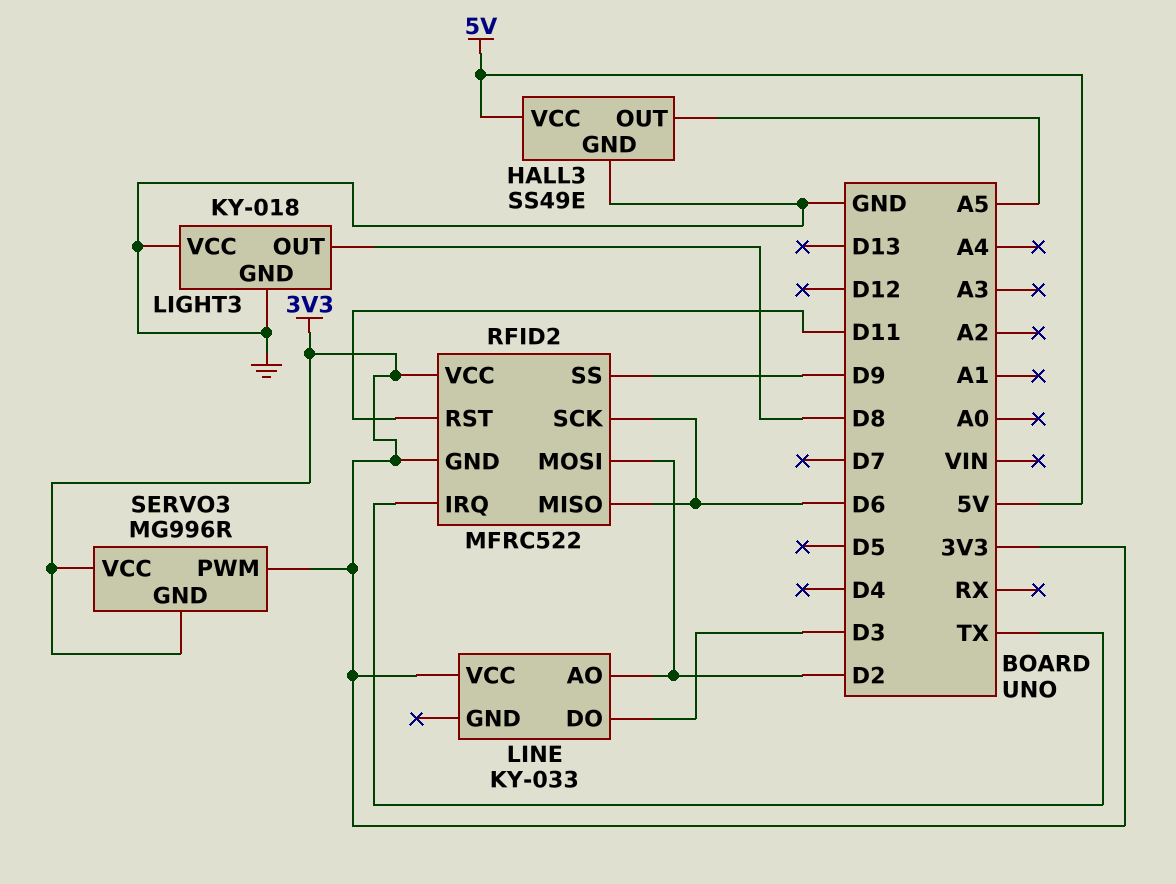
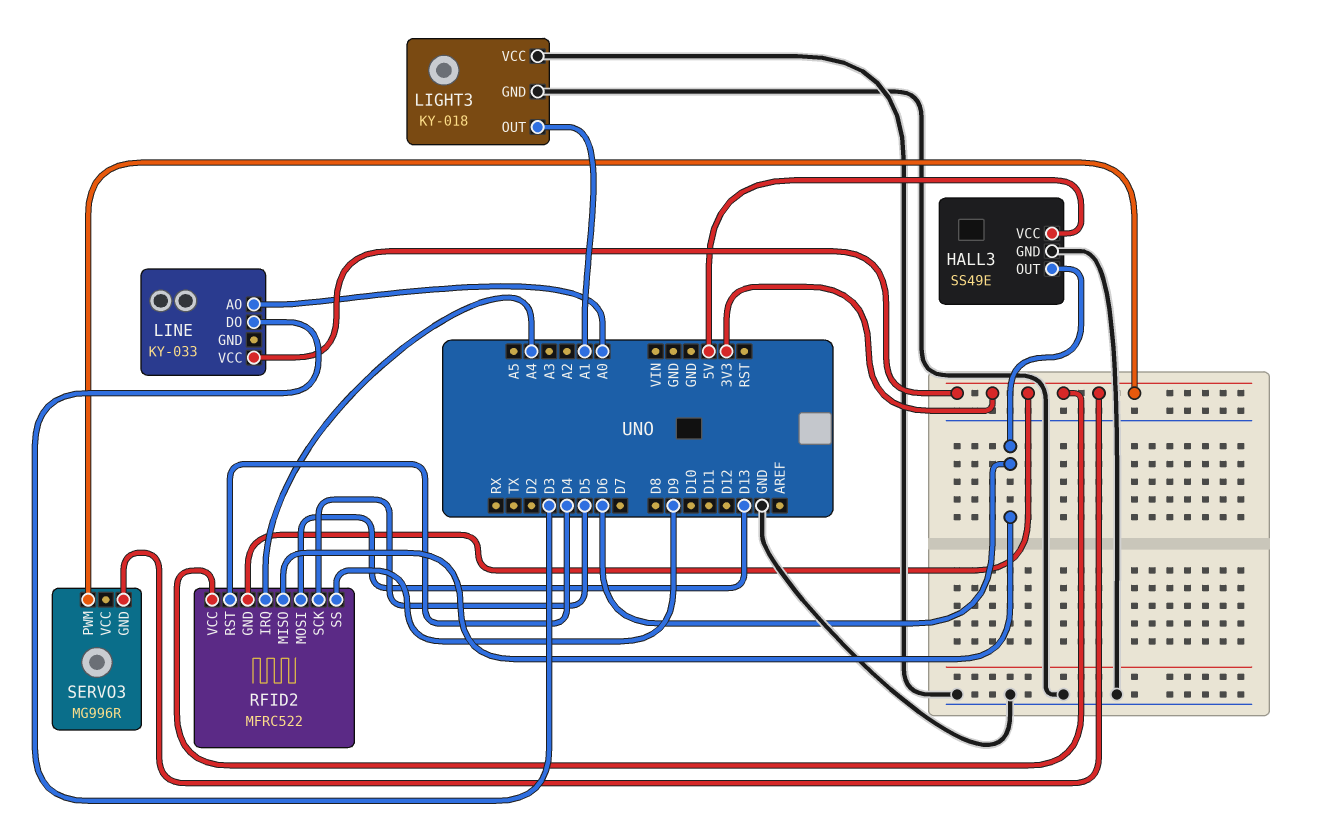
HALL3 pin OUT: A5 -> D6
LIGHT3 pin OUT: D8 -> A1
LINE pin AO: D2 -> A0
RFID2 pin IRQ: TX -> A4
RFID2 pin MOSI: D2 -> D13
RFID2 pin RST: D11 -> D4
RFID2 pin SCK: D6 -> D5
SERVO3 pin VCC: 3V3 -> none

